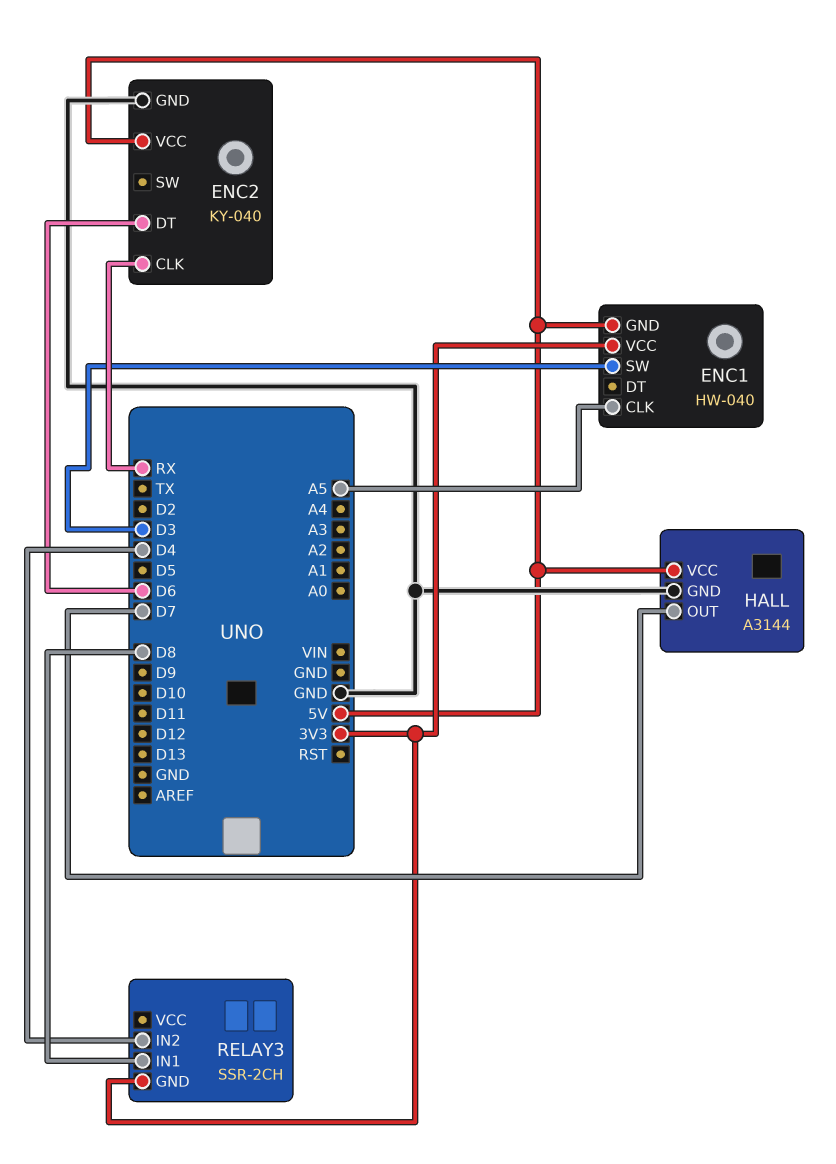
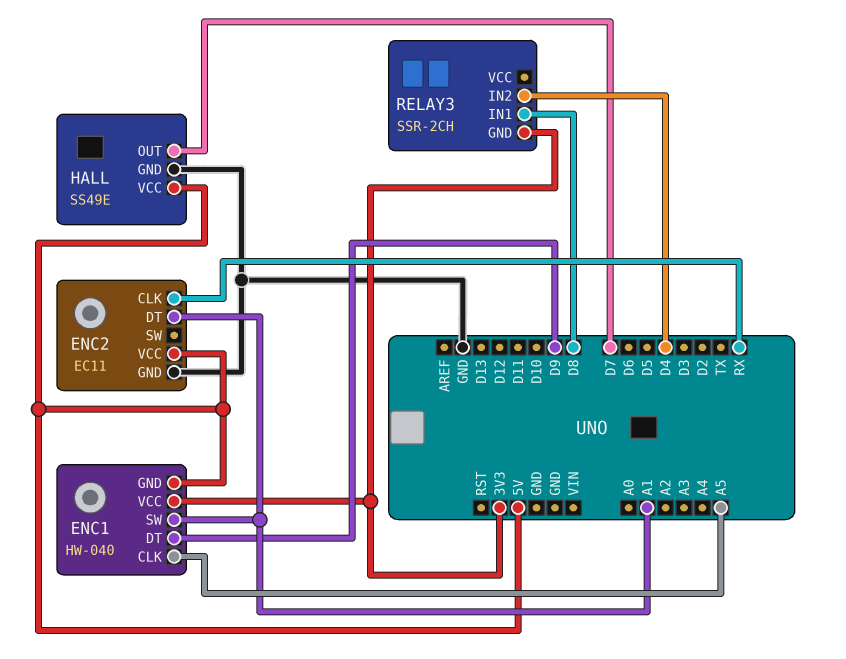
ENC1 pin DT: none -> D9
ENC1 pin SW: D3 -> A1
ENC2: KY-040 -> EC11
ENC2 pin DT: D6 -> A1
HALL: A3144 -> SS49E

